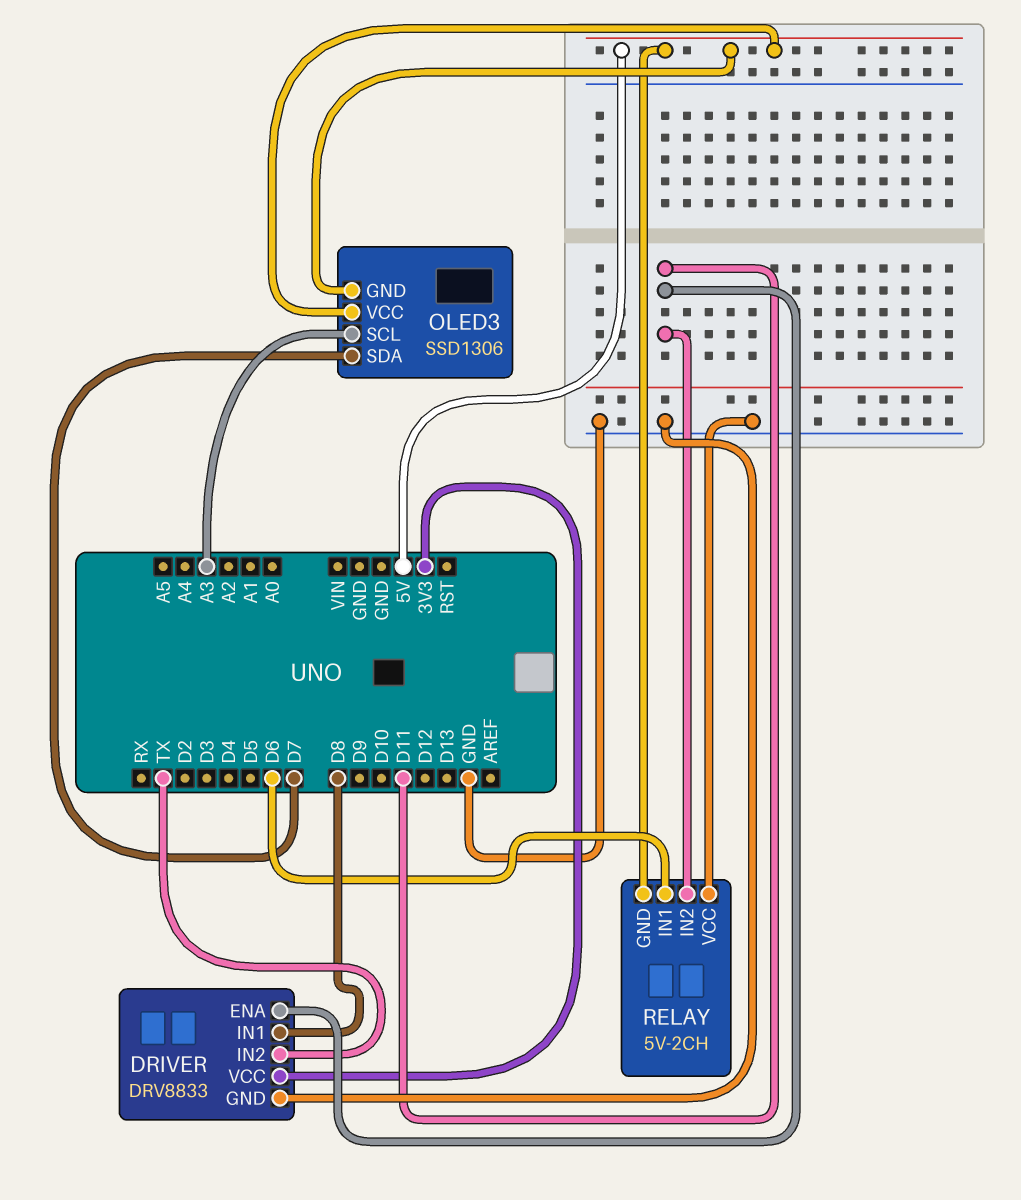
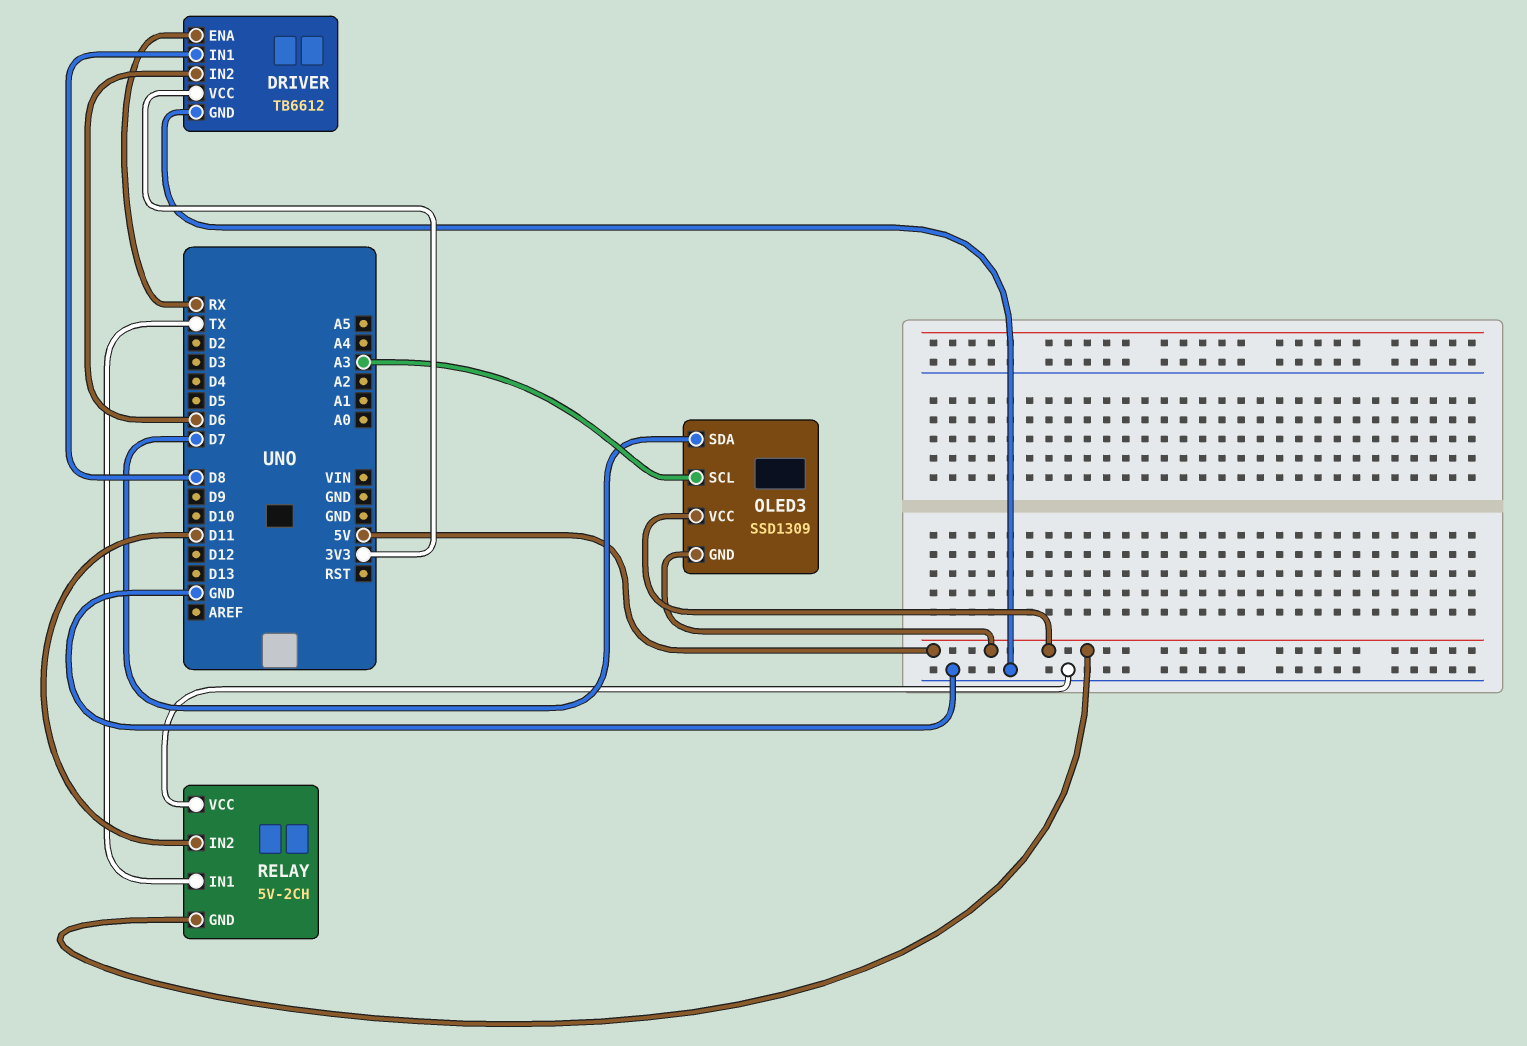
DRIVER: DRV8833 -> TB6612
DRIVER pin ENA: D11 -> RX
DRIVER pin IN2: TX -> D6
OLED3: SSD1306 -> SSD1309
RELAY pin IN1: D6 -> TX

